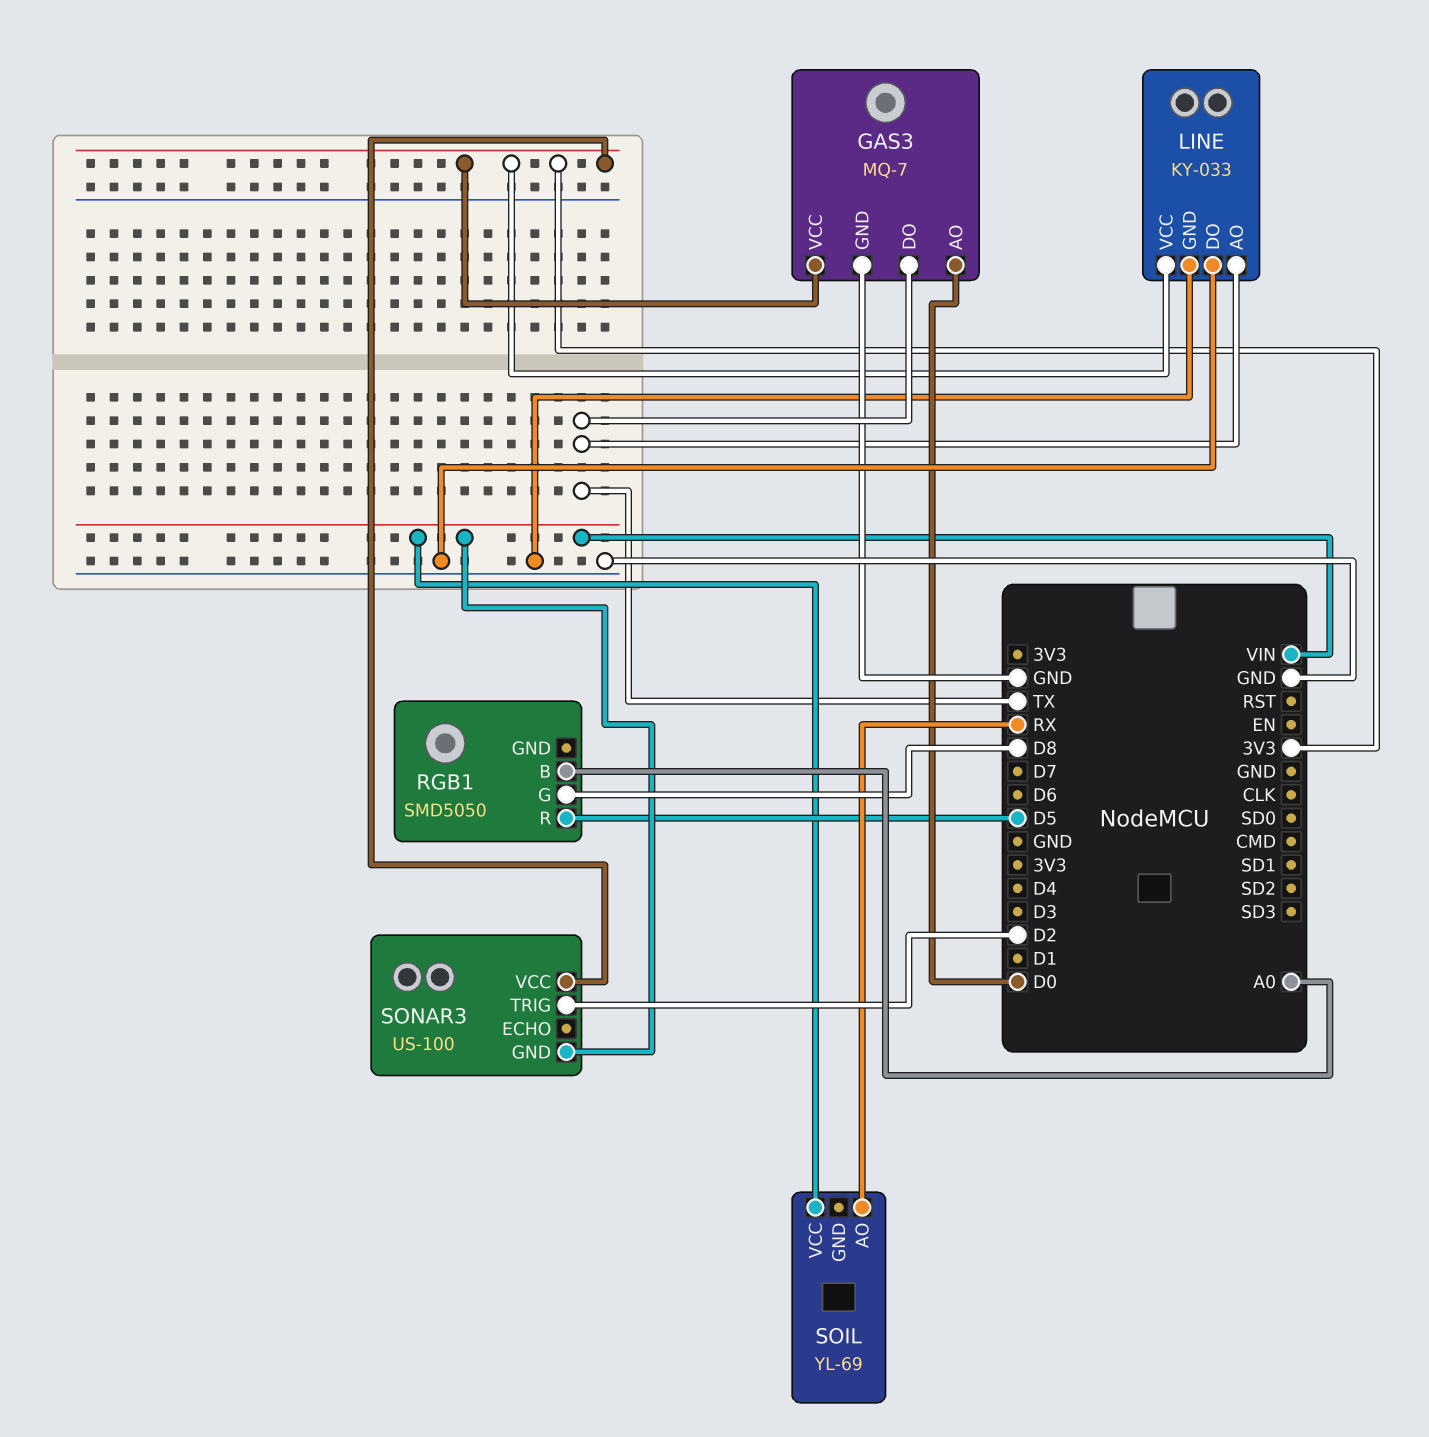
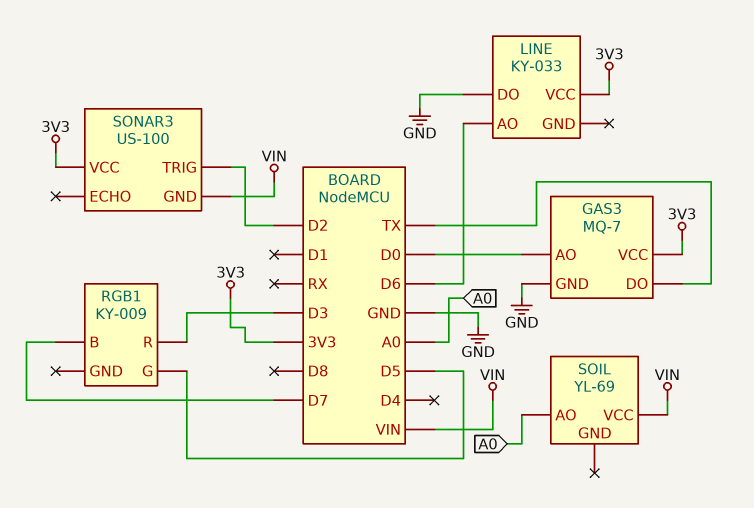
LINE pin AO: TX -> D6
LINE pin GND: GND -> none
RGB1: SMD5050 -> KY-009
RGB1 pin B: A0 -> D7
RGB1 pin G: D8 -> D5
RGB1 pin R: D5 -> D3
SOIL pin AO: RX -> A0

